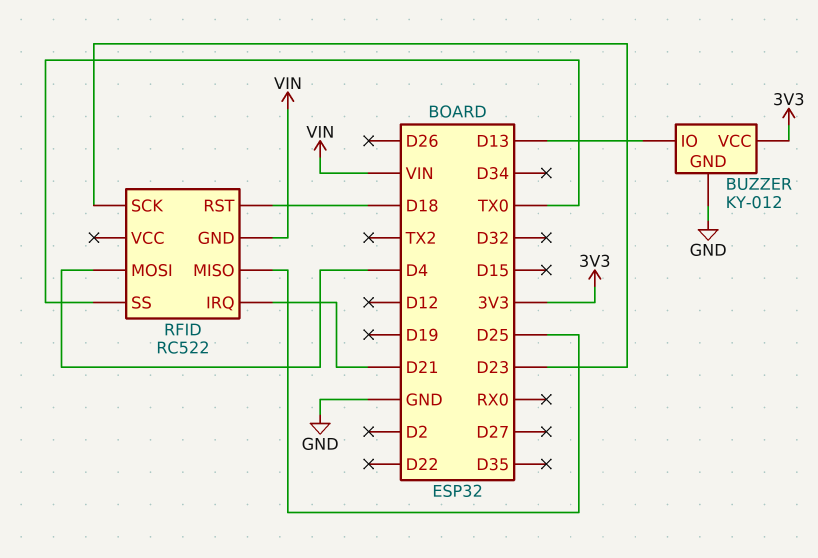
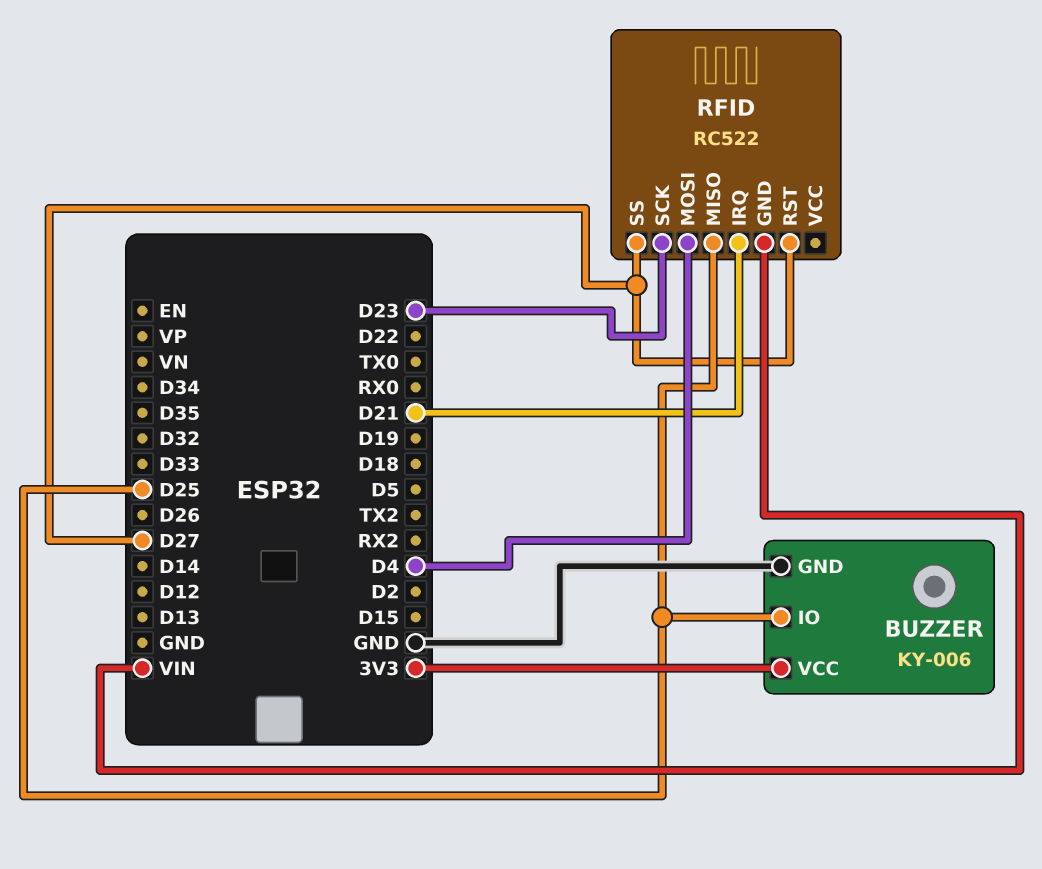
BUZZER: KY-012 -> KY-006
BUZZER pin IO: D13 -> D25
RFID pin RST: D18 -> D27
RFID pin SS: TX0 -> D27

